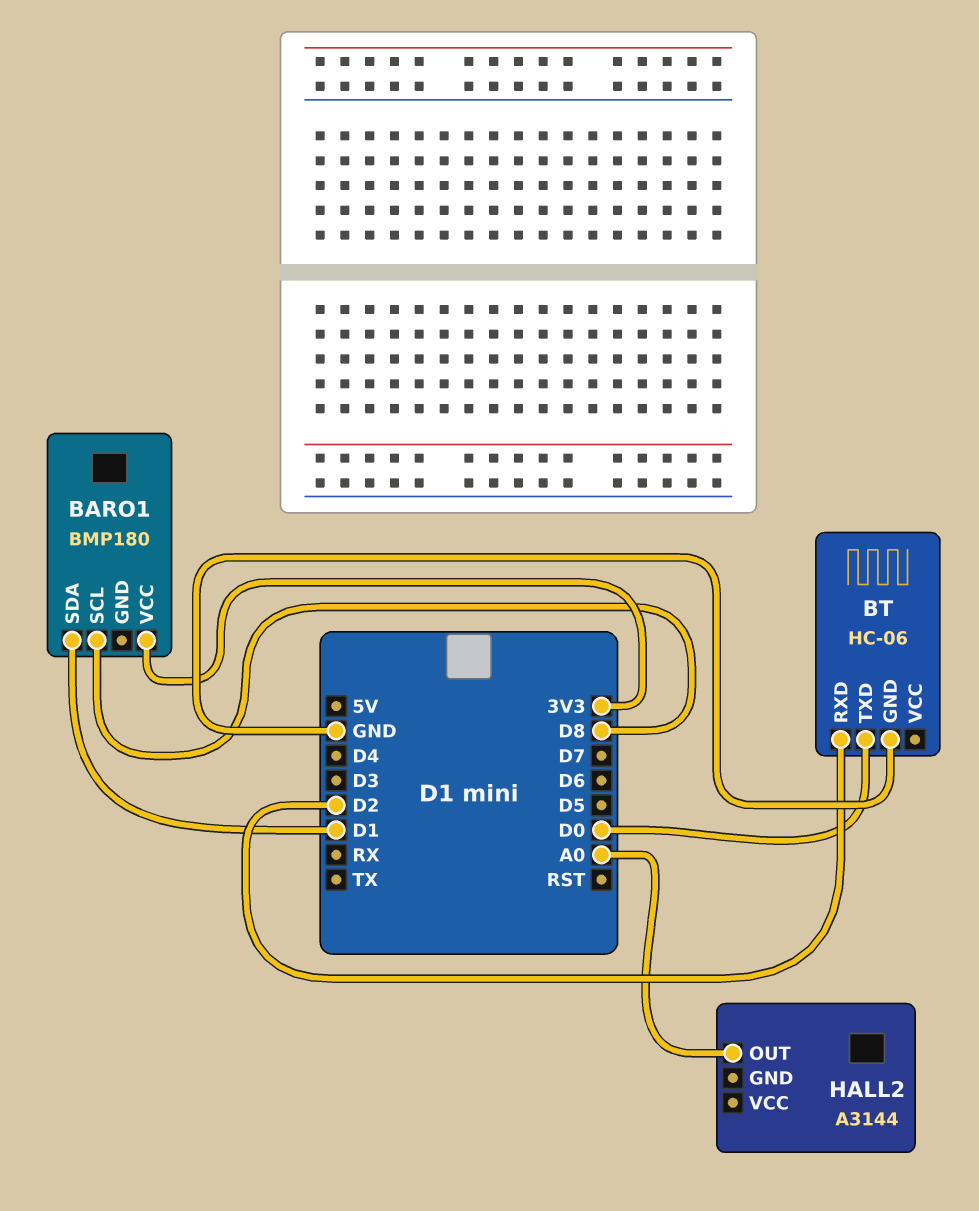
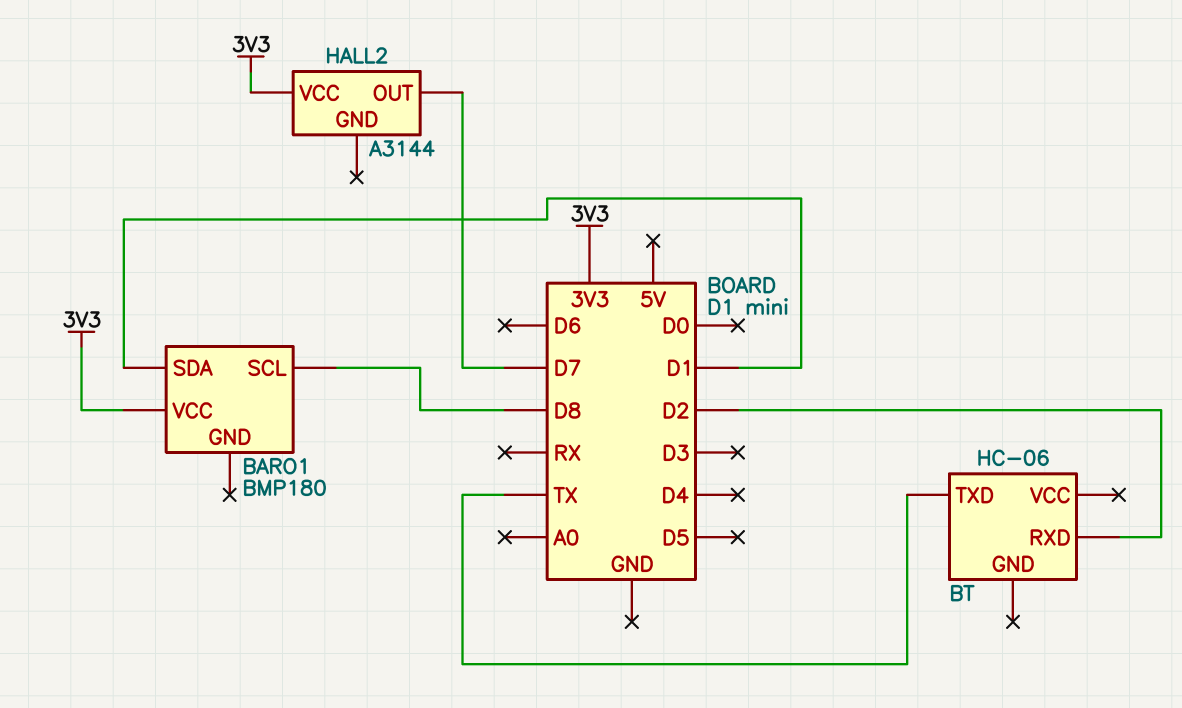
BT pin GND: GND -> none
BT pin TXD: D0 -> TX
HALL2 pin OUT: A0 -> D7
HALL2 pin VCC: none -> 3V3

